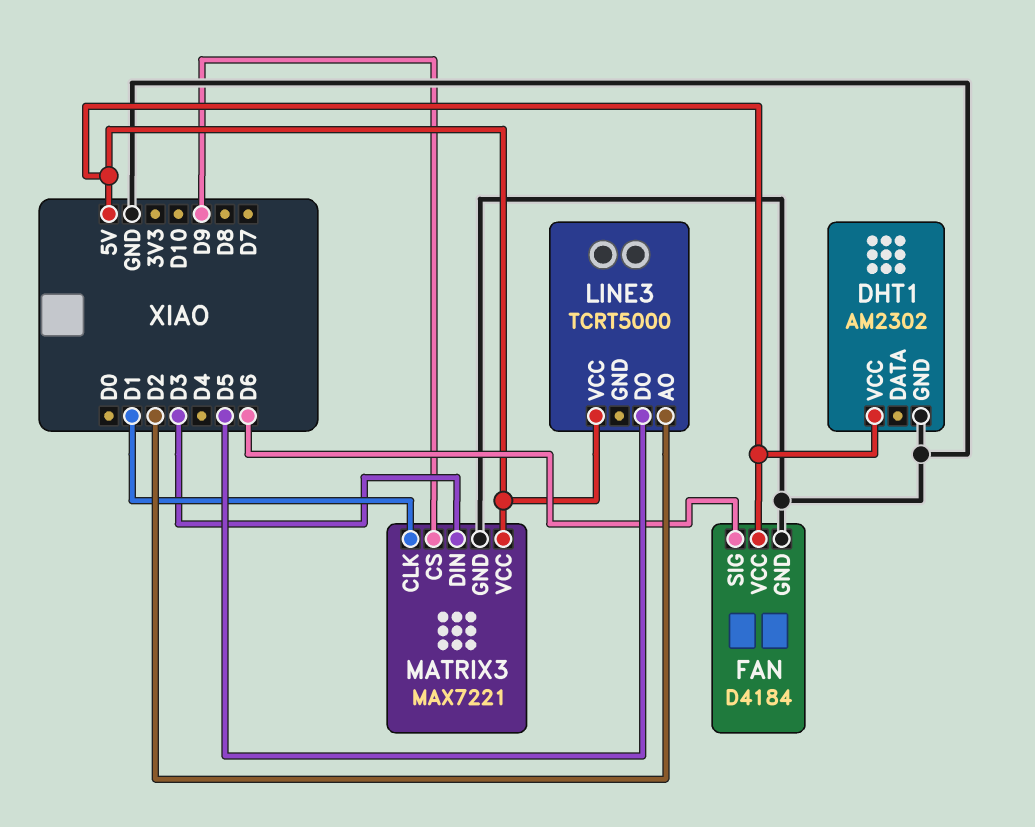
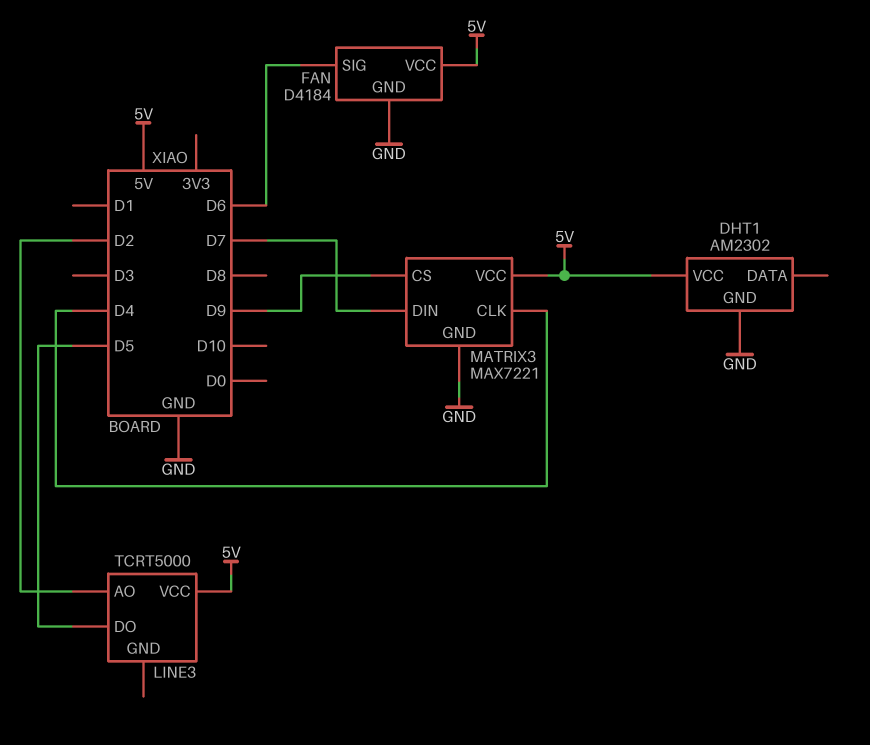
MATRIX3 pin CLK: D1 -> D4
MATRIX3 pin DIN: D3 -> D7

